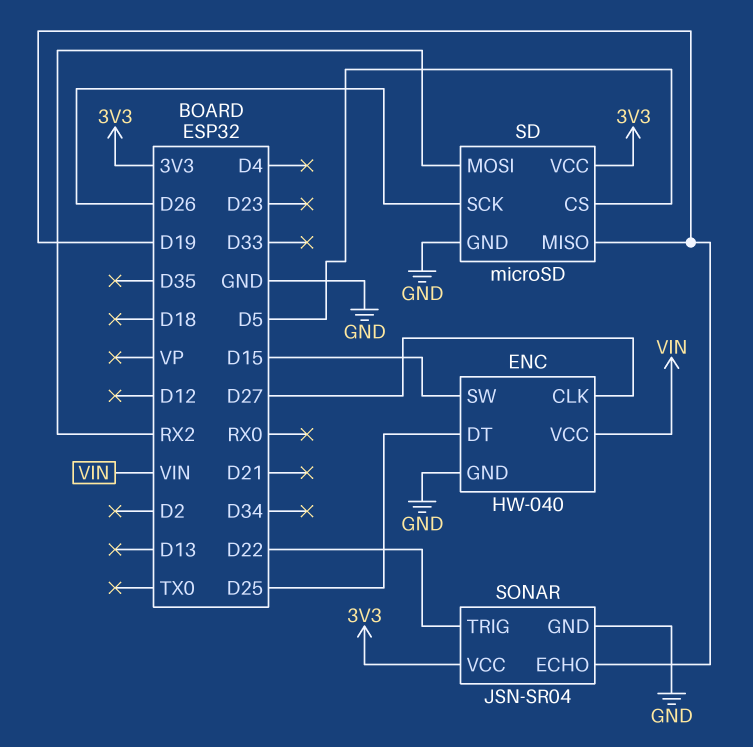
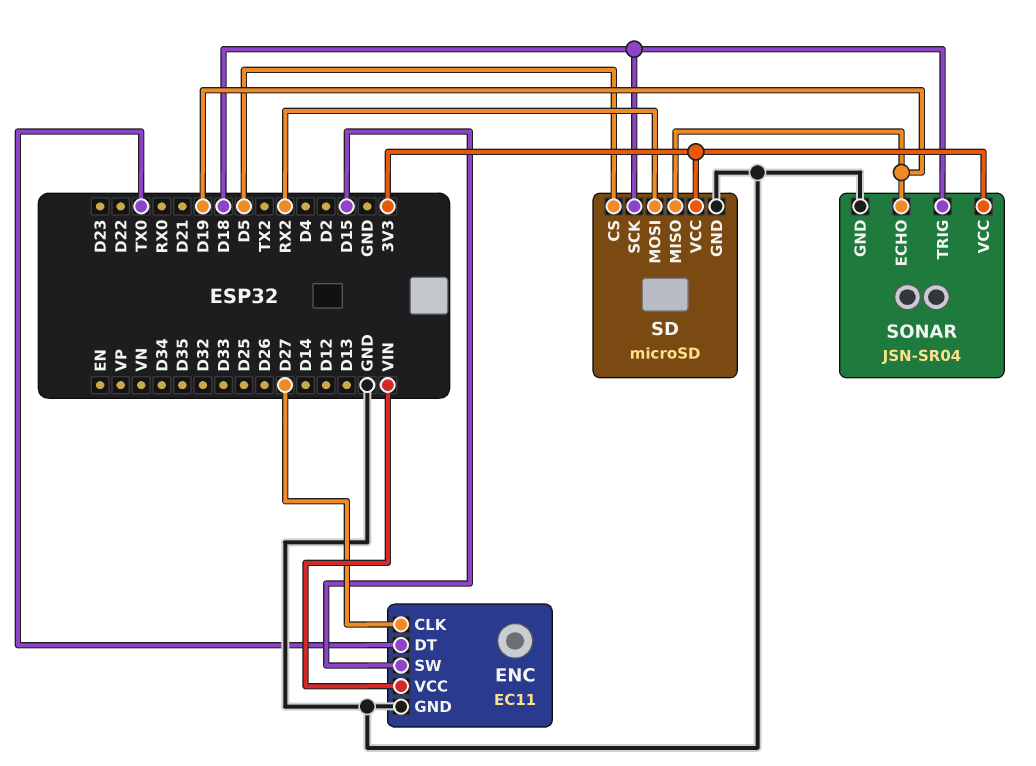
ENC: HW-040 -> EC11
ENC pin DT: D25 -> TX0
SD pin SCK: D26 -> D18
SONAR pin TRIG: D22 -> D18

